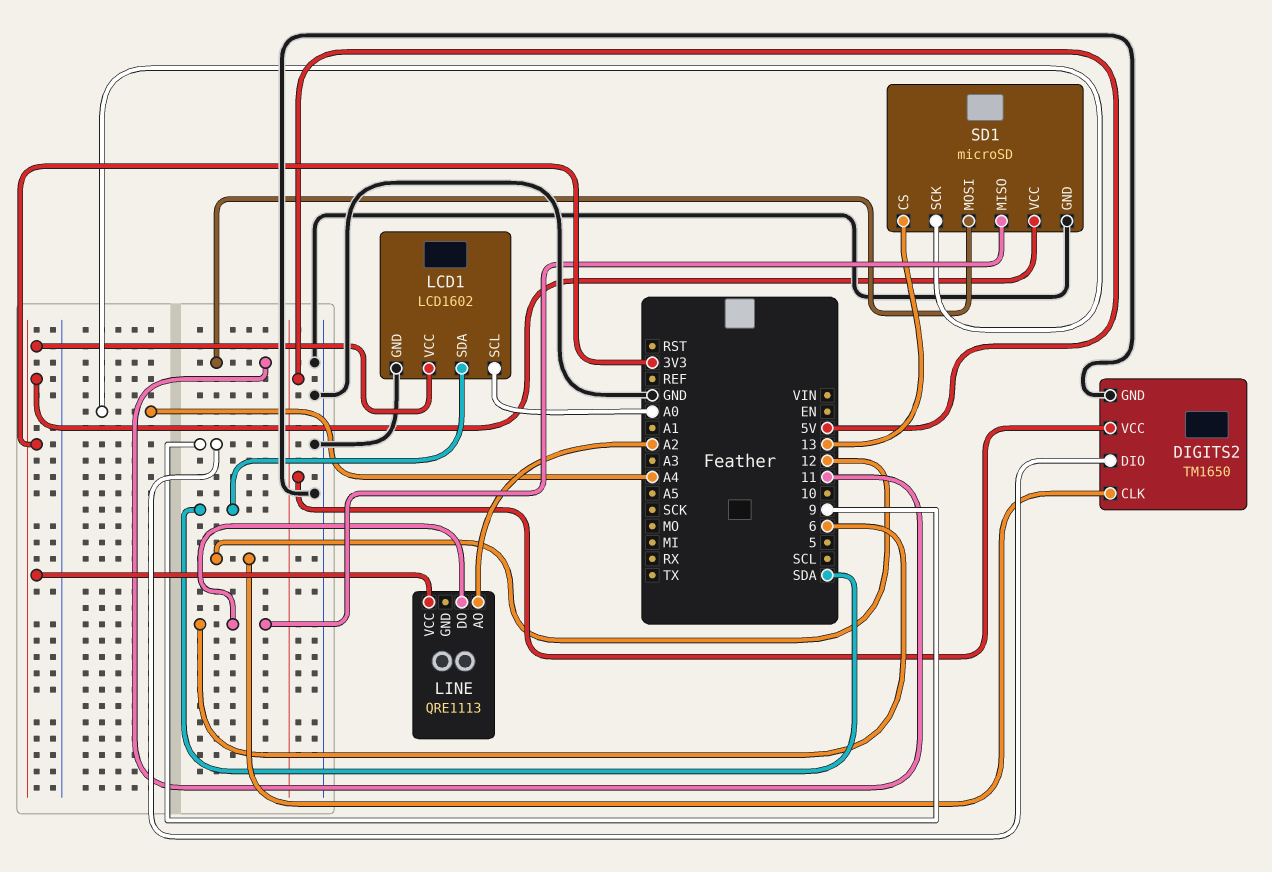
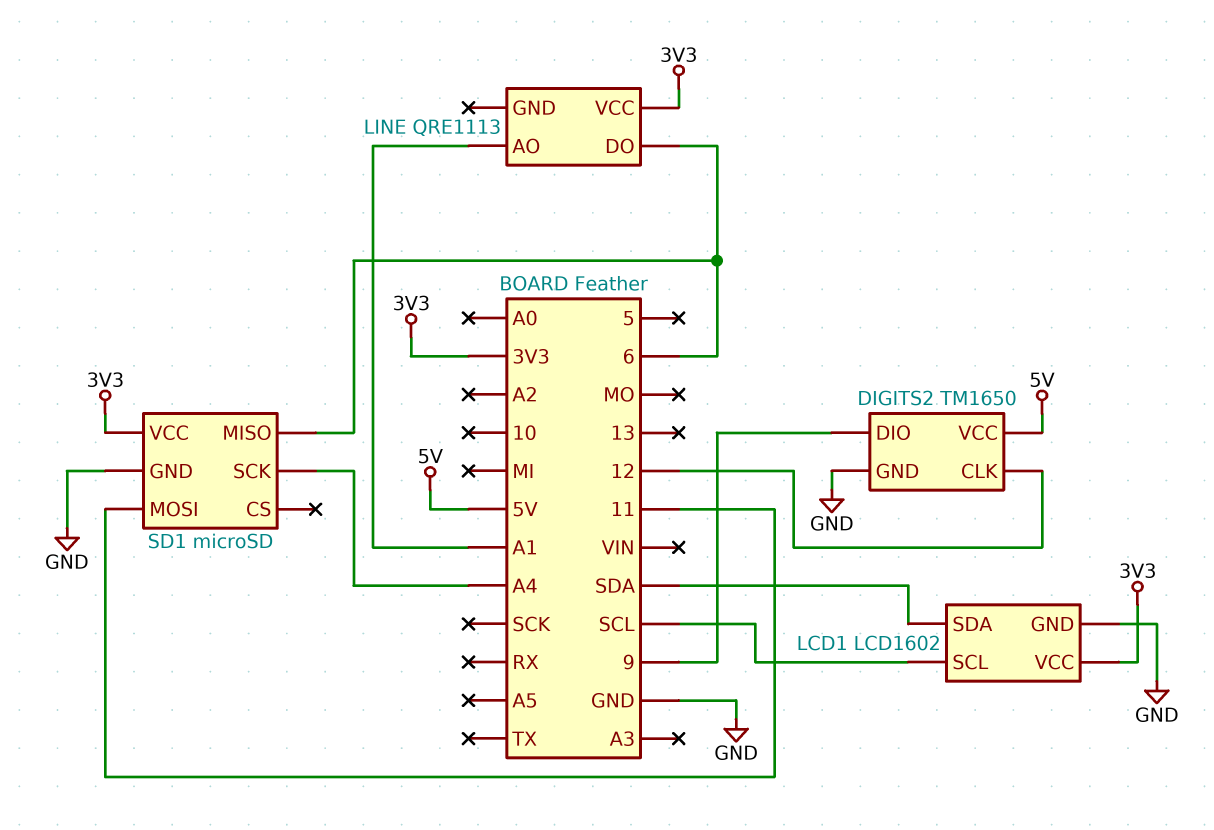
LCD1 pin SCL: A0 -> SCL
LINE pin AO: A2 -> A1
SD1 pin CS: 13 -> none

